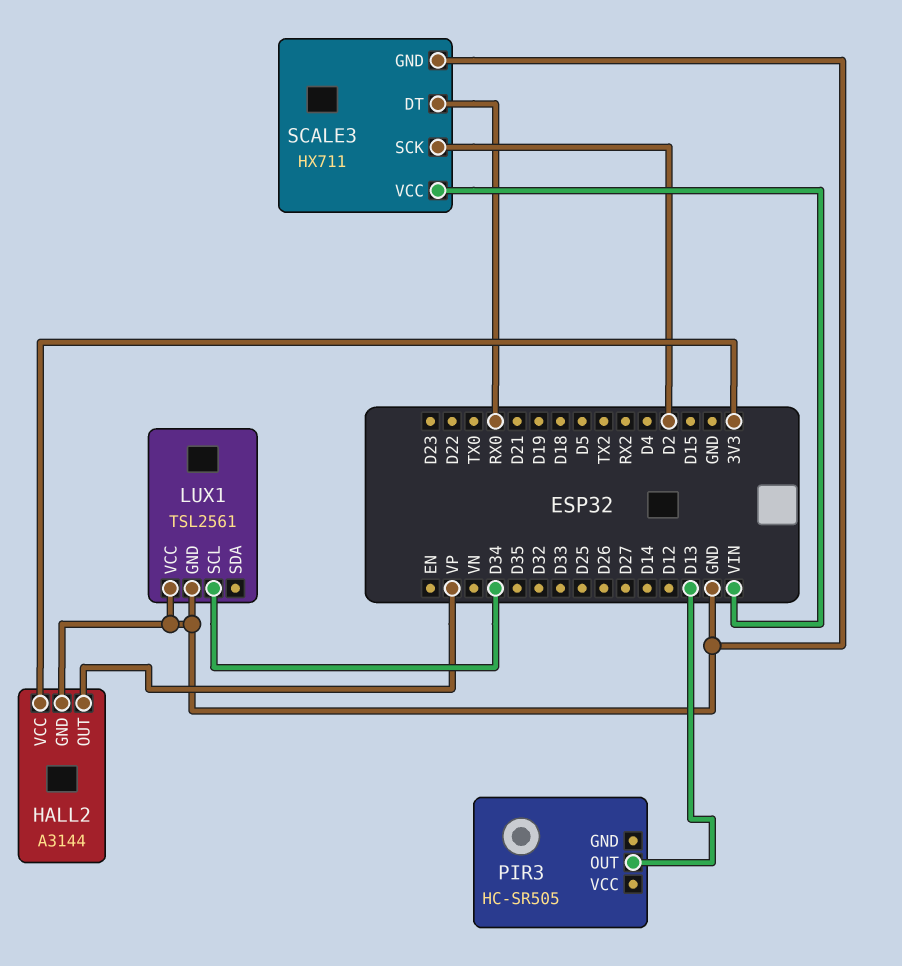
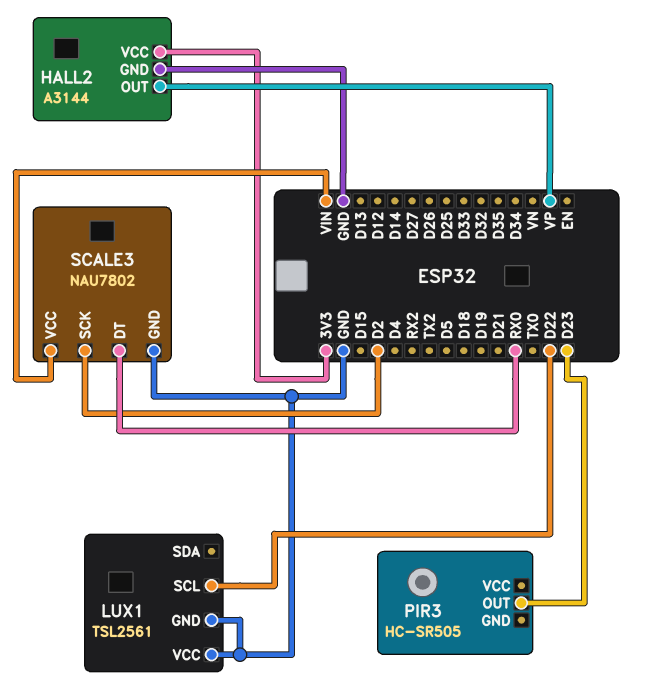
LUX1 pin SCL: D34 -> D22
PIR3 pin OUT: D13 -> D23
SCALE3: HX711 -> NAU7802

